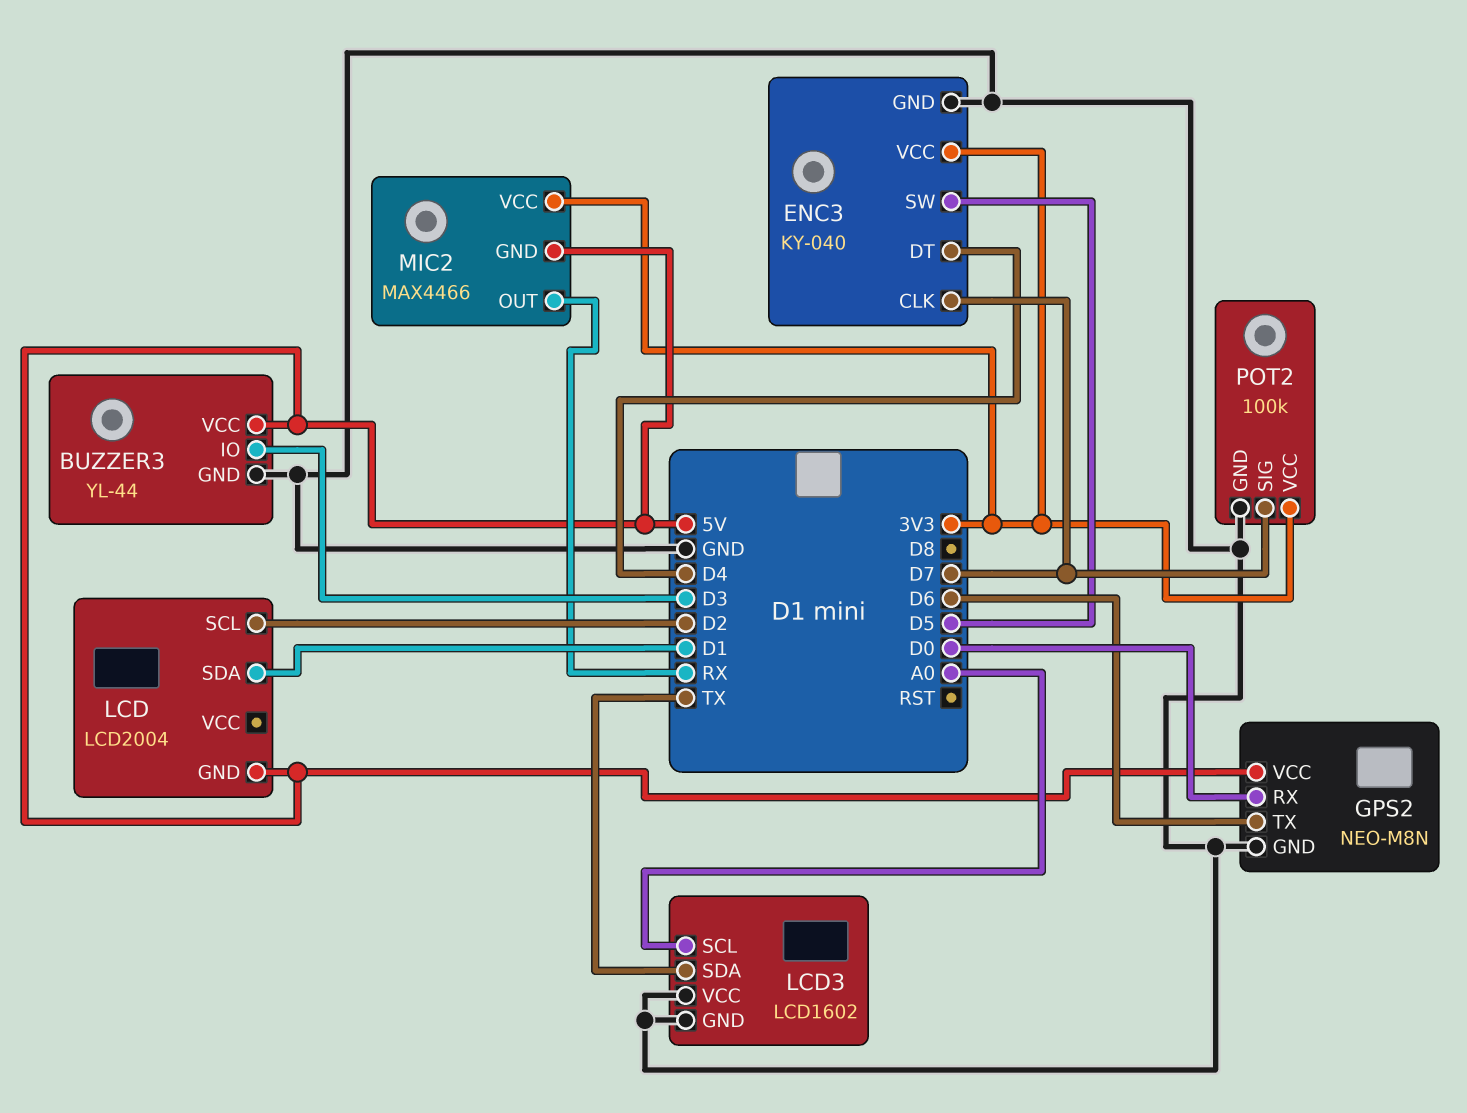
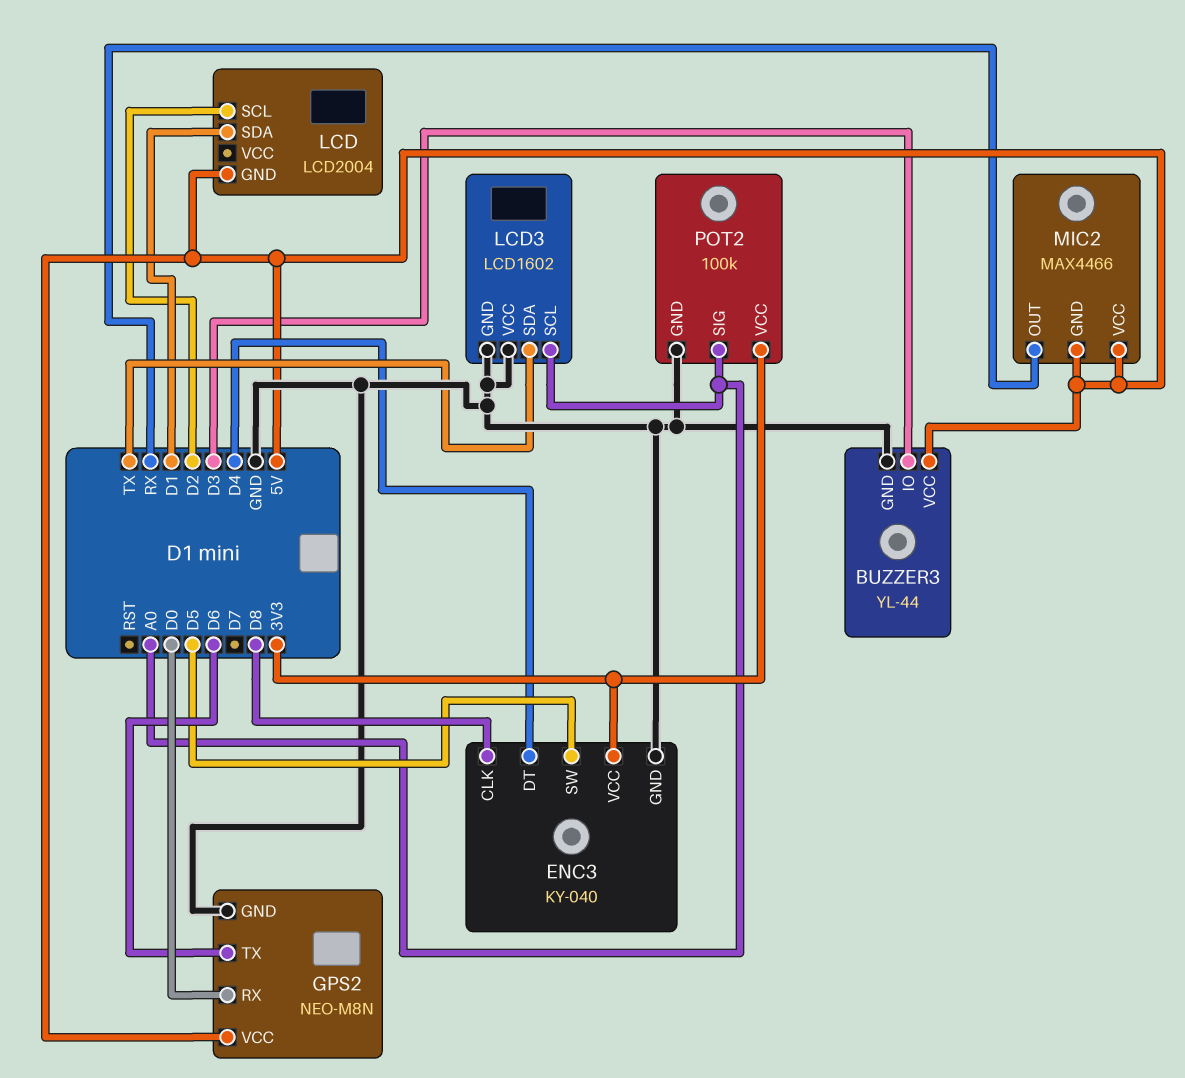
ENC3 pin CLK: D7 -> D8
MIC2 pin VCC: 3V3 -> 5V
POT2 pin SIG: D7 -> A0

